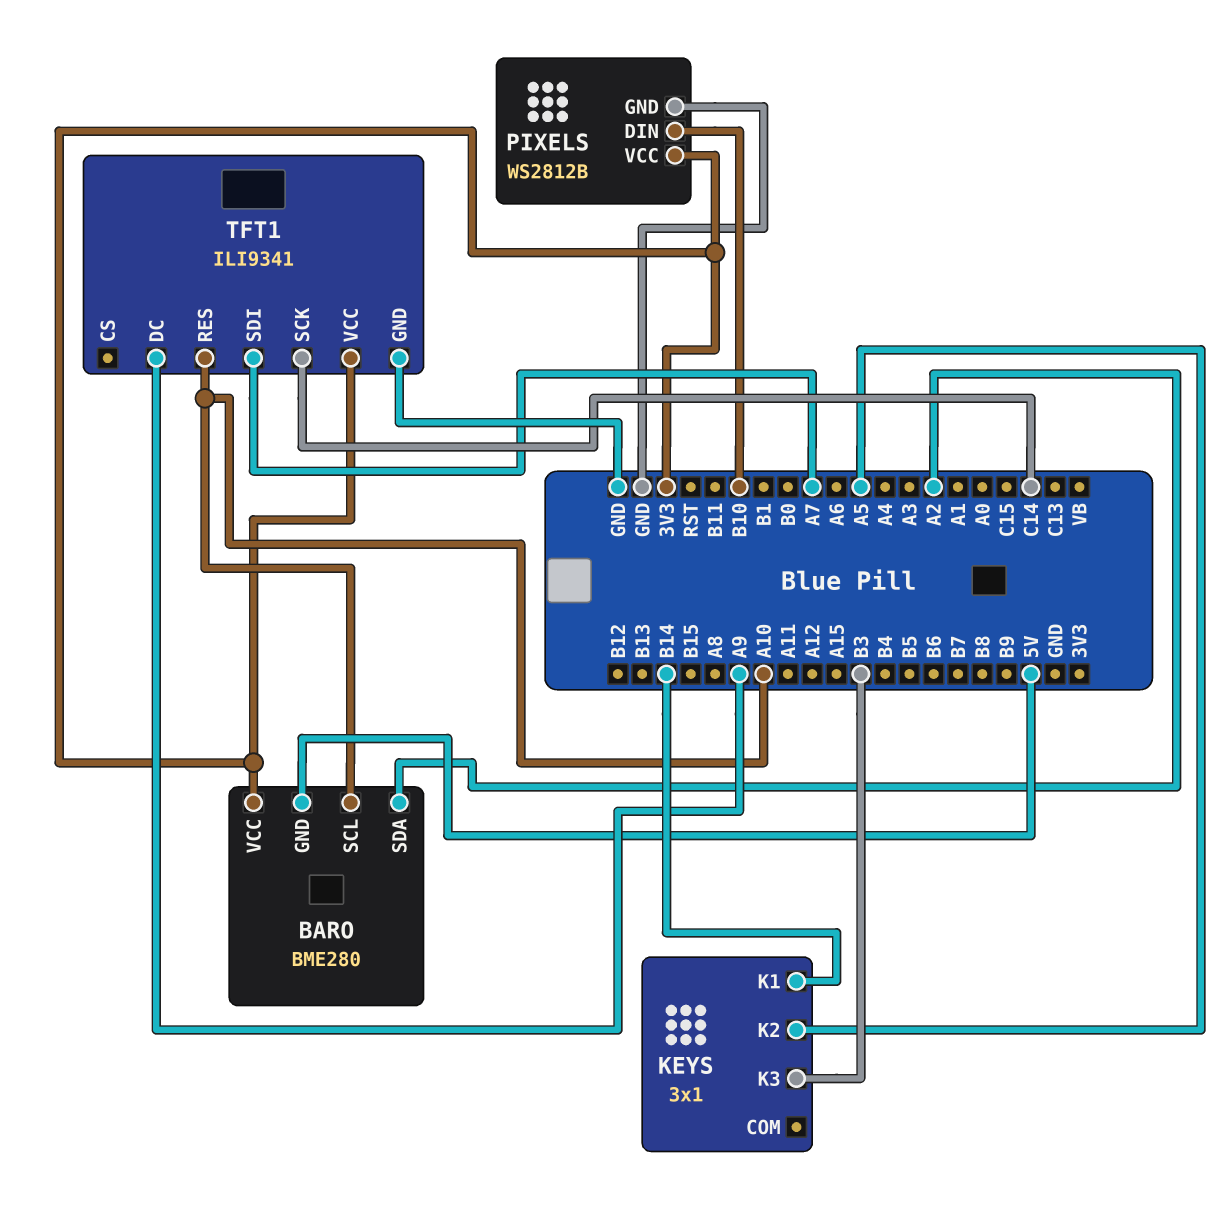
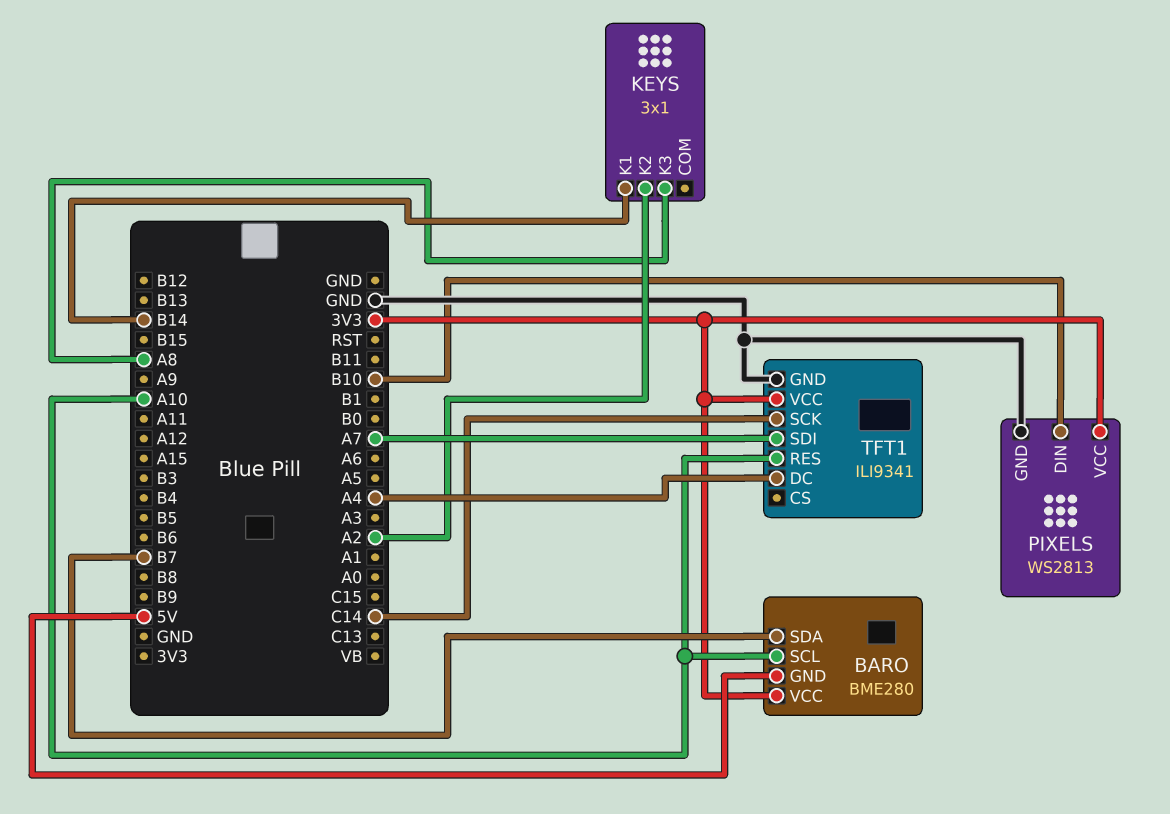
BARO pin SDA: A2 -> B7
KEYS pin K2: A5 -> A2
KEYS pin K3: B3 -> A8
PIXELS: WS2812B -> WS2813
TFT1 pin DC: A9 -> A4

